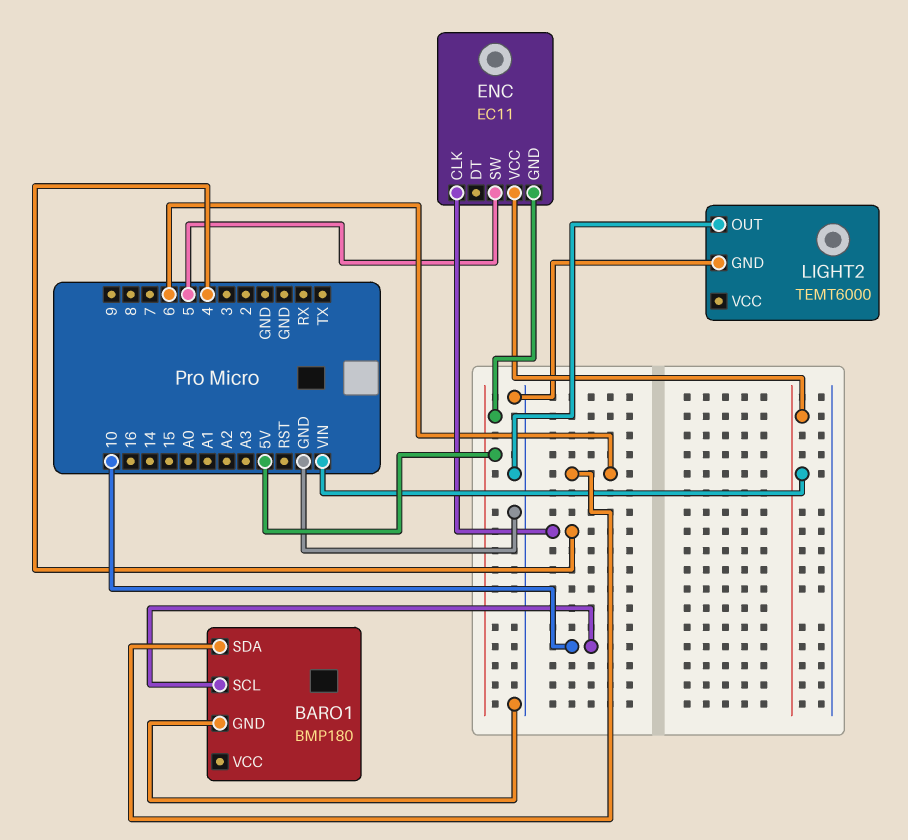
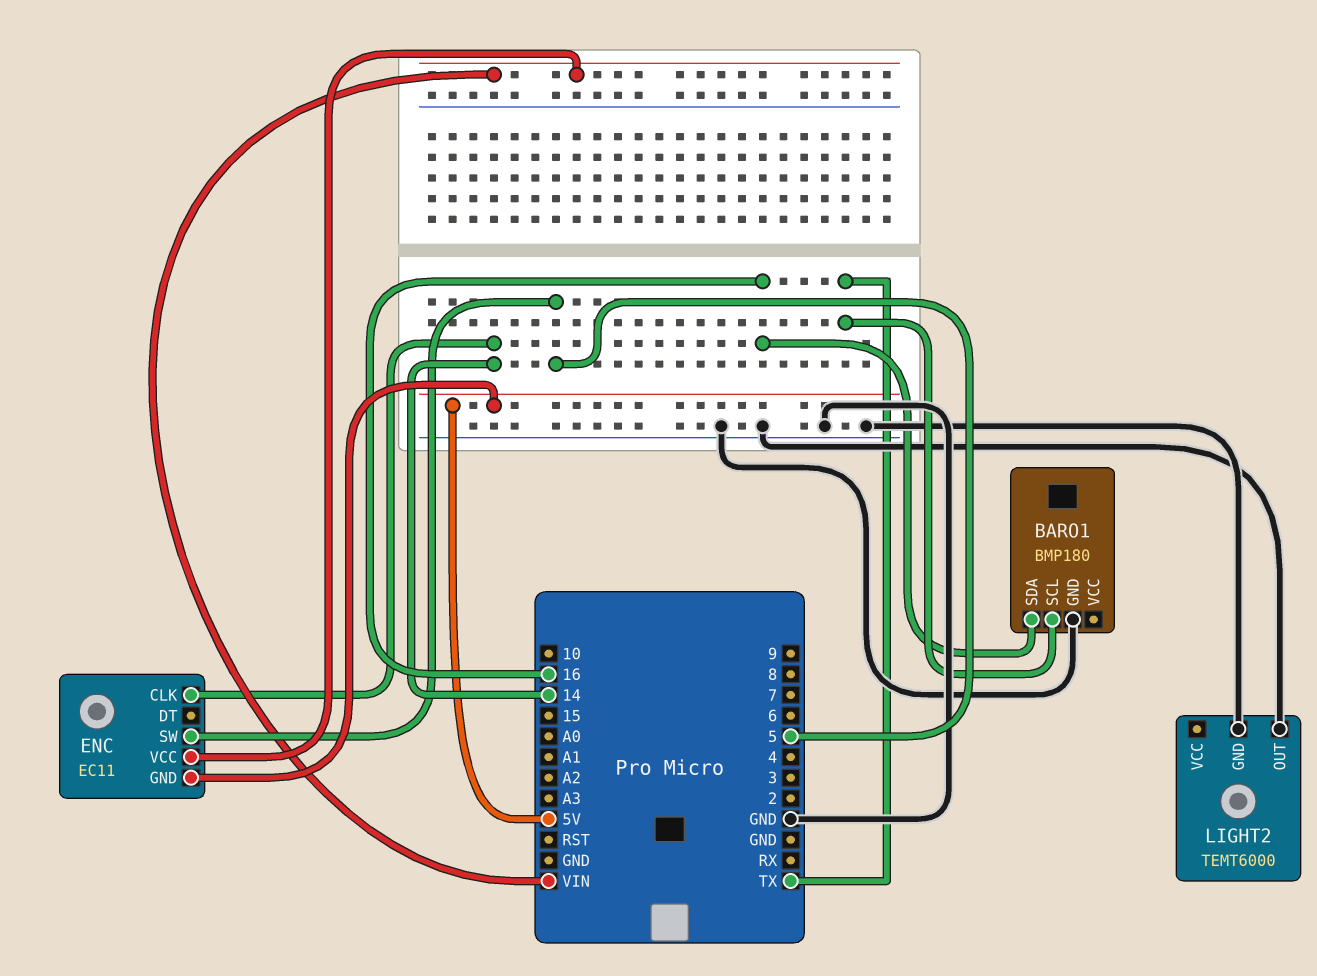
BARO1 pin SCL: 10 -> TX
BARO1 pin SDA: 6 -> 16
ENC pin CLK: 4 -> 14

